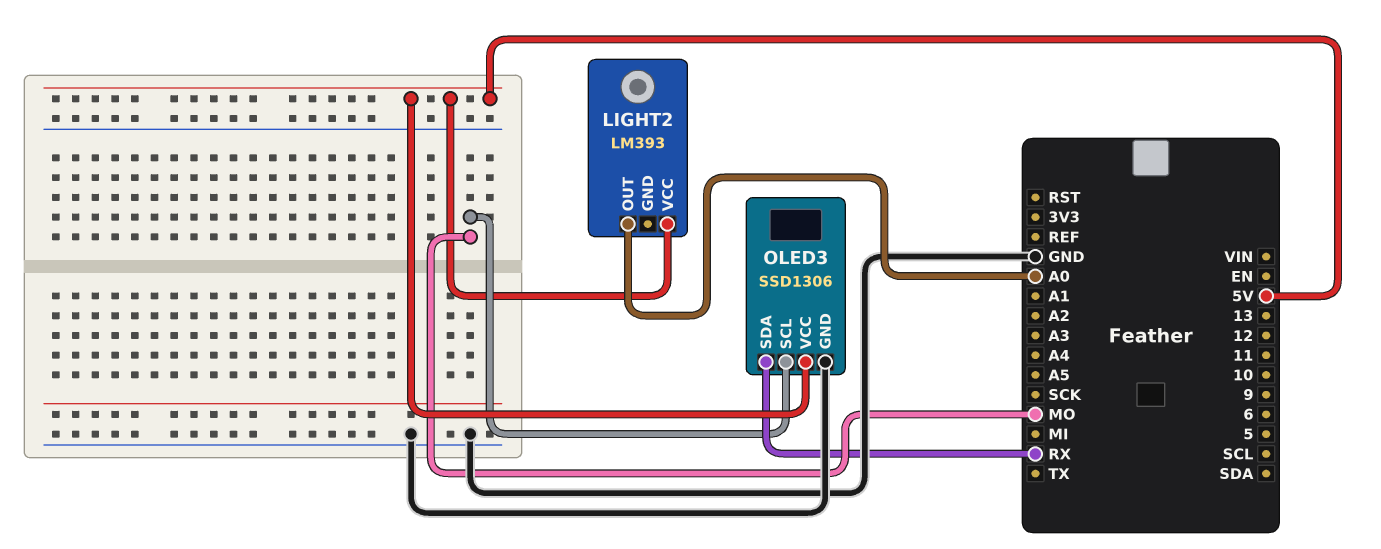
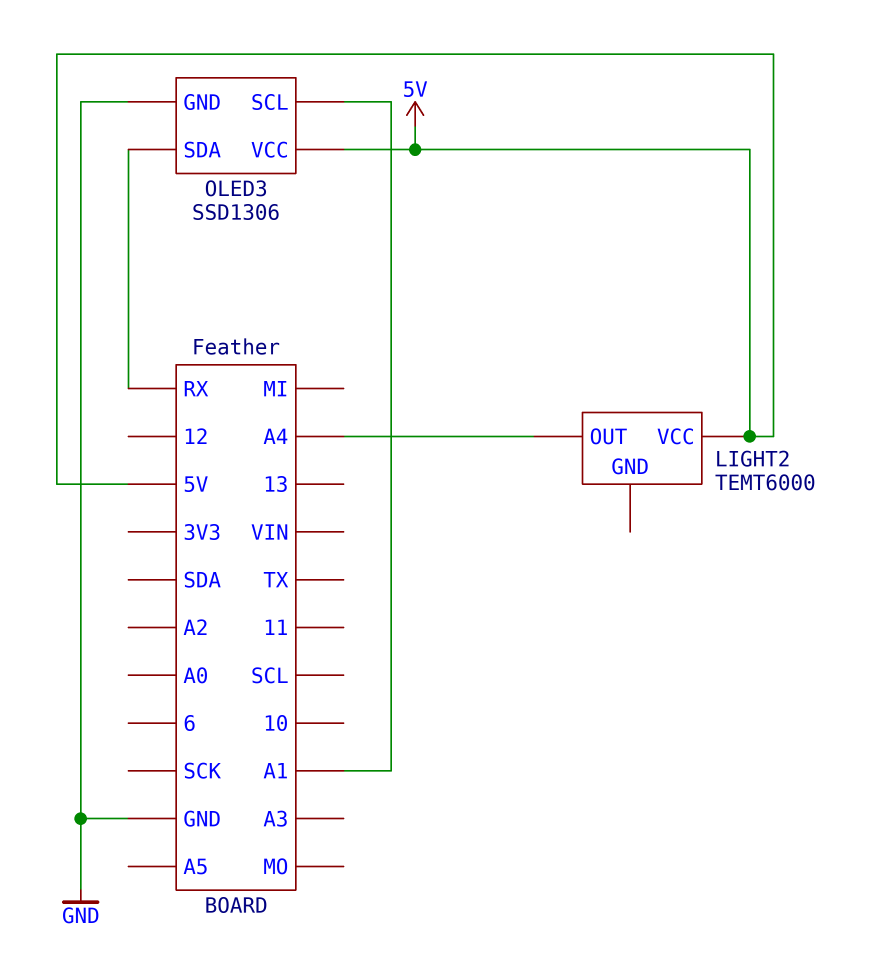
LIGHT2: LM393 -> TEMT6000
LIGHT2 pin OUT: A0 -> A4
OLED3 pin SCL: MO -> A1

